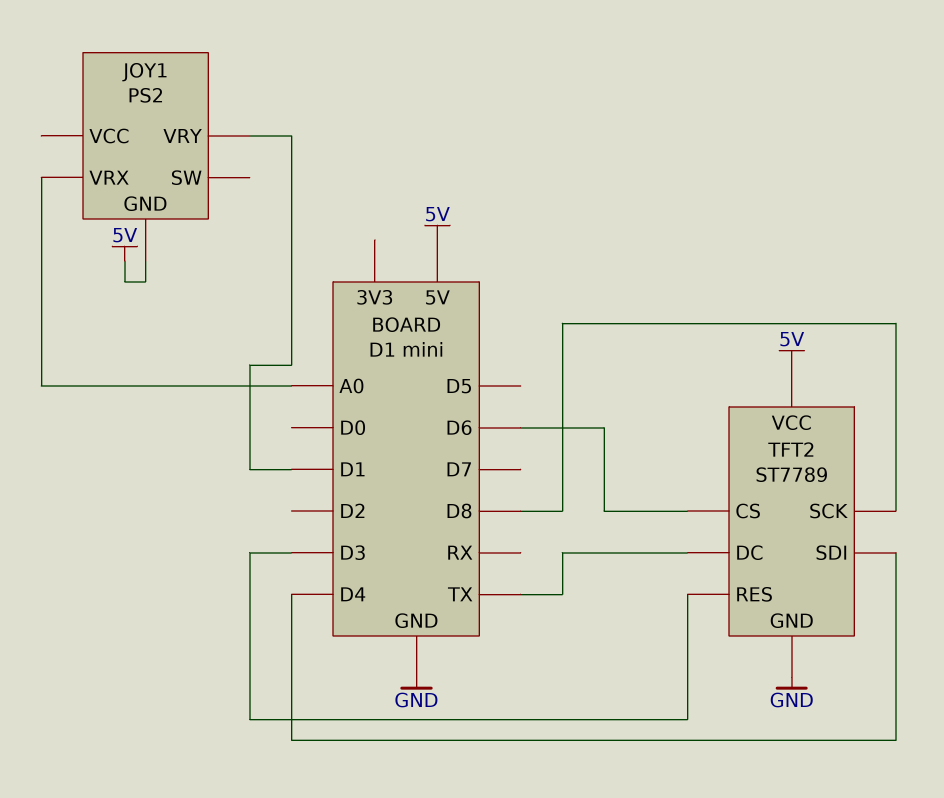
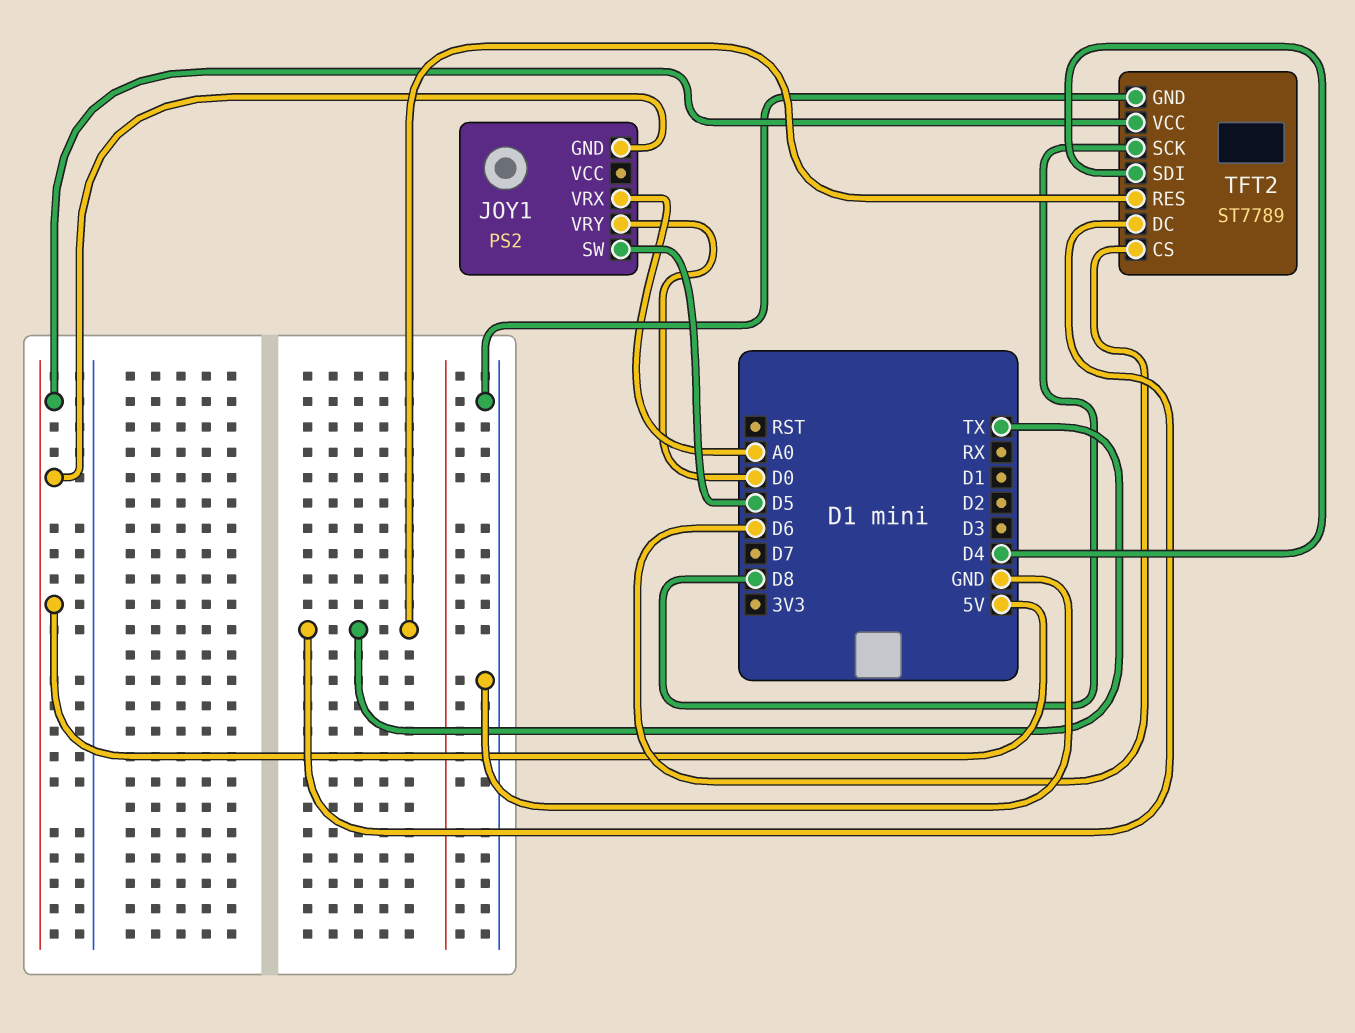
JOY1 pin SW: none -> D5
JOY1 pin VRY: D1 -> D0
TFT2 pin RES: D3 -> TX

